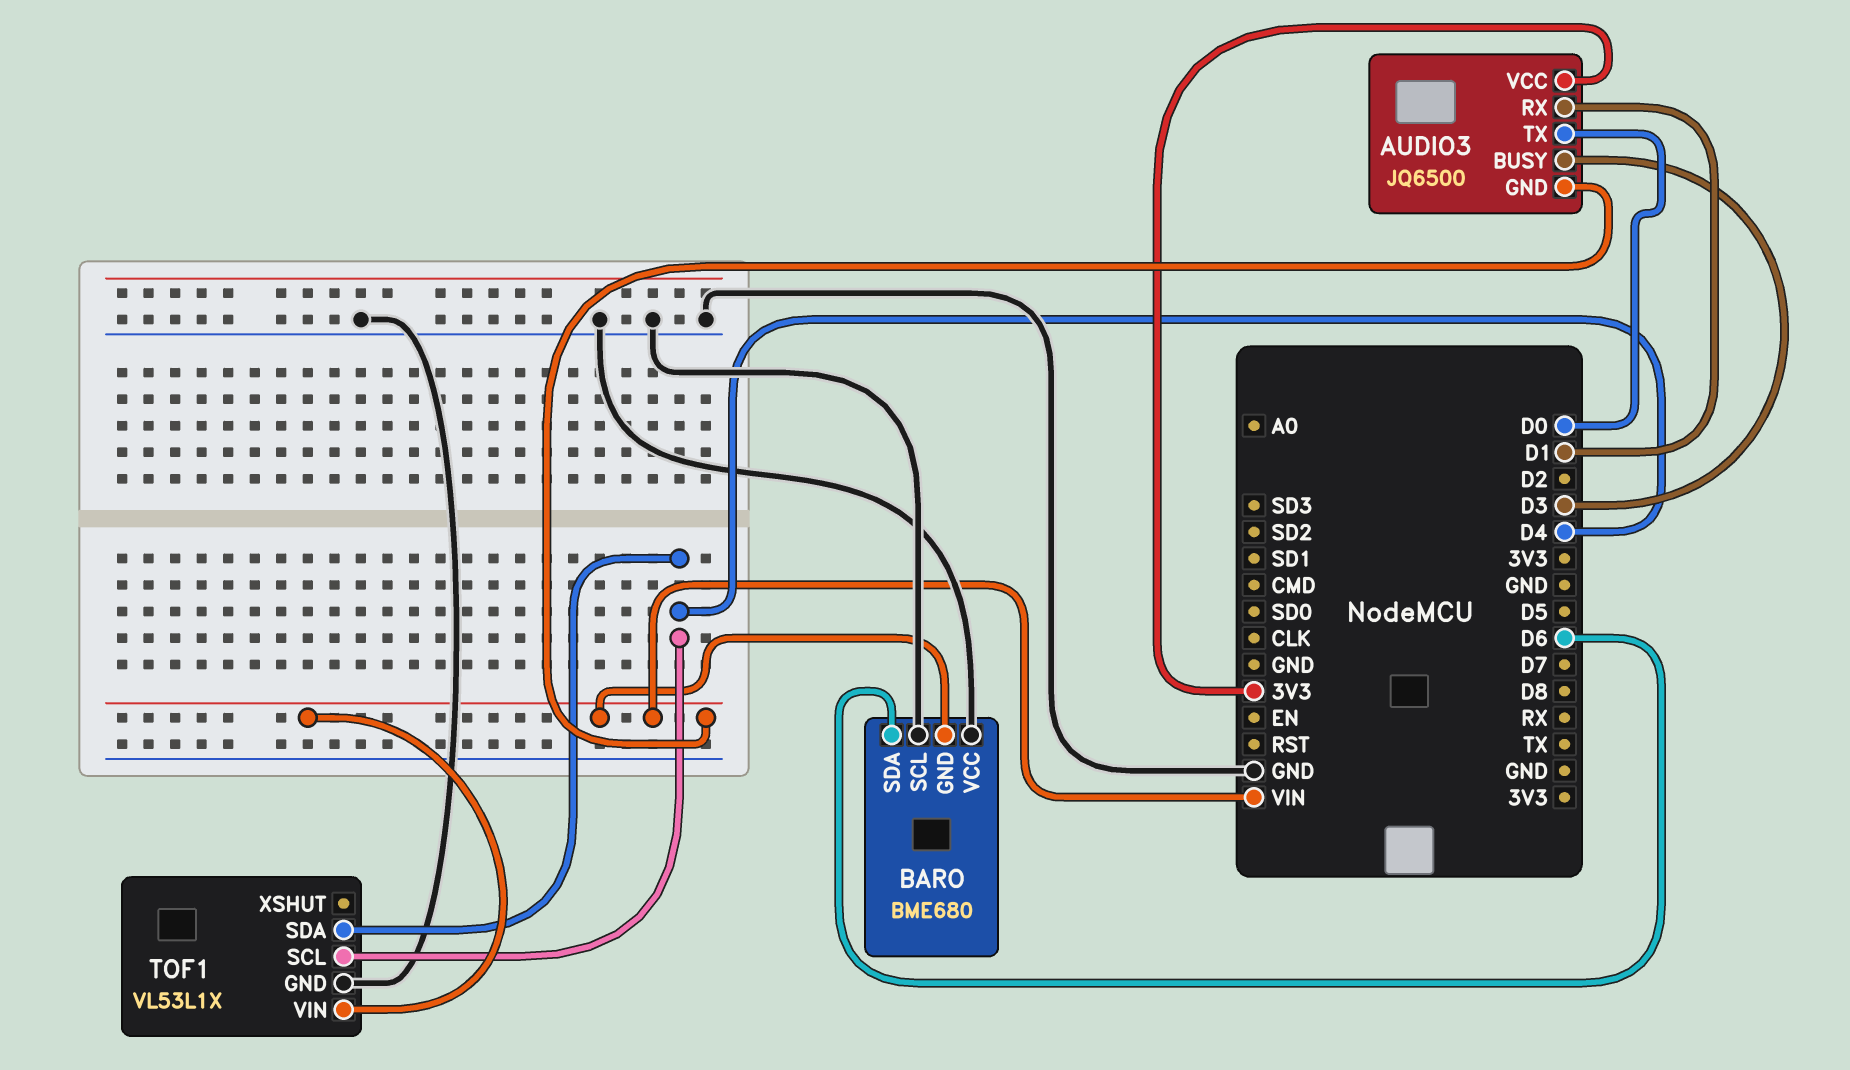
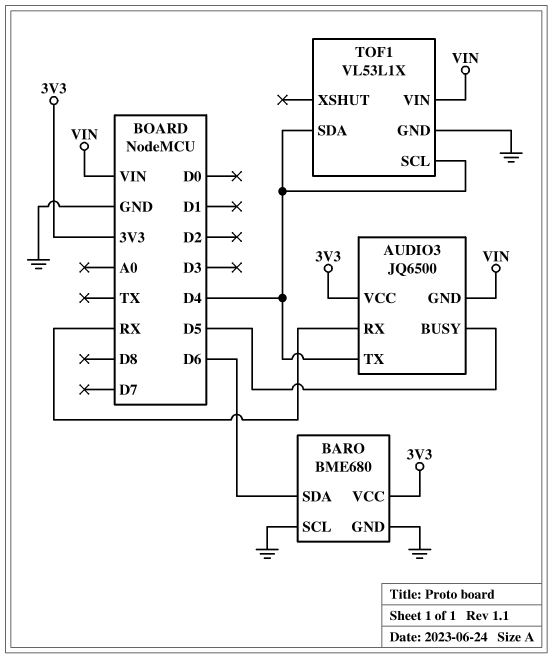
AUDIO3 pin BUSY: D3 -> D5
AUDIO3 pin RX: D1 -> RX
AUDIO3 pin TX: D0 -> D4
BARO pin GND: VIN -> GND
BARO pin VCC: GND -> 3V3

